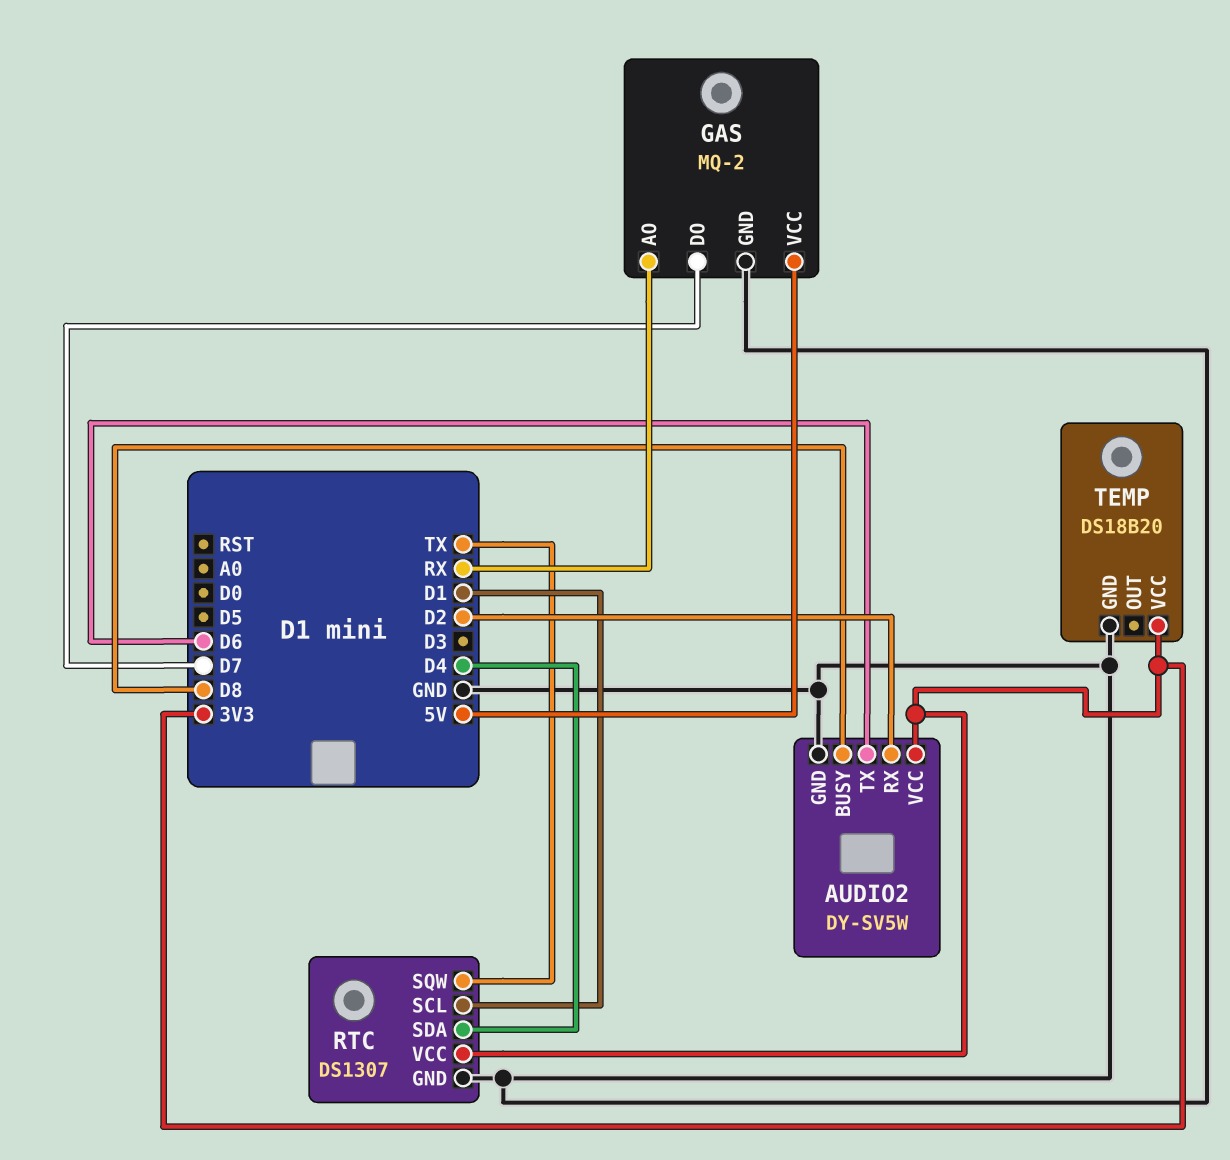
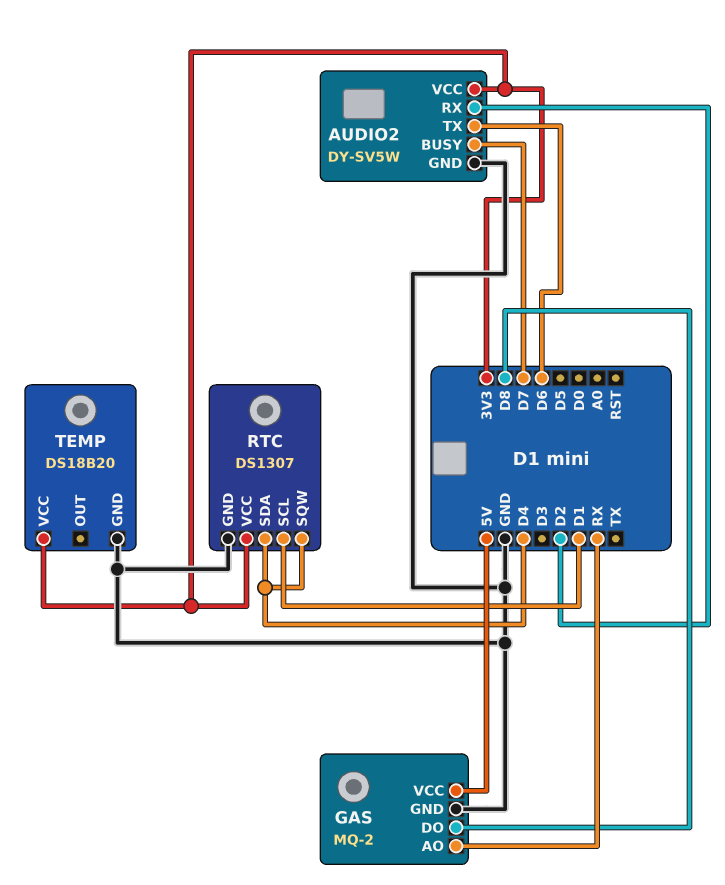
AUDIO2 pin BUSY: D8 -> D7
GAS pin DO: D7 -> D8
RTC pin SQW: TX -> D4

